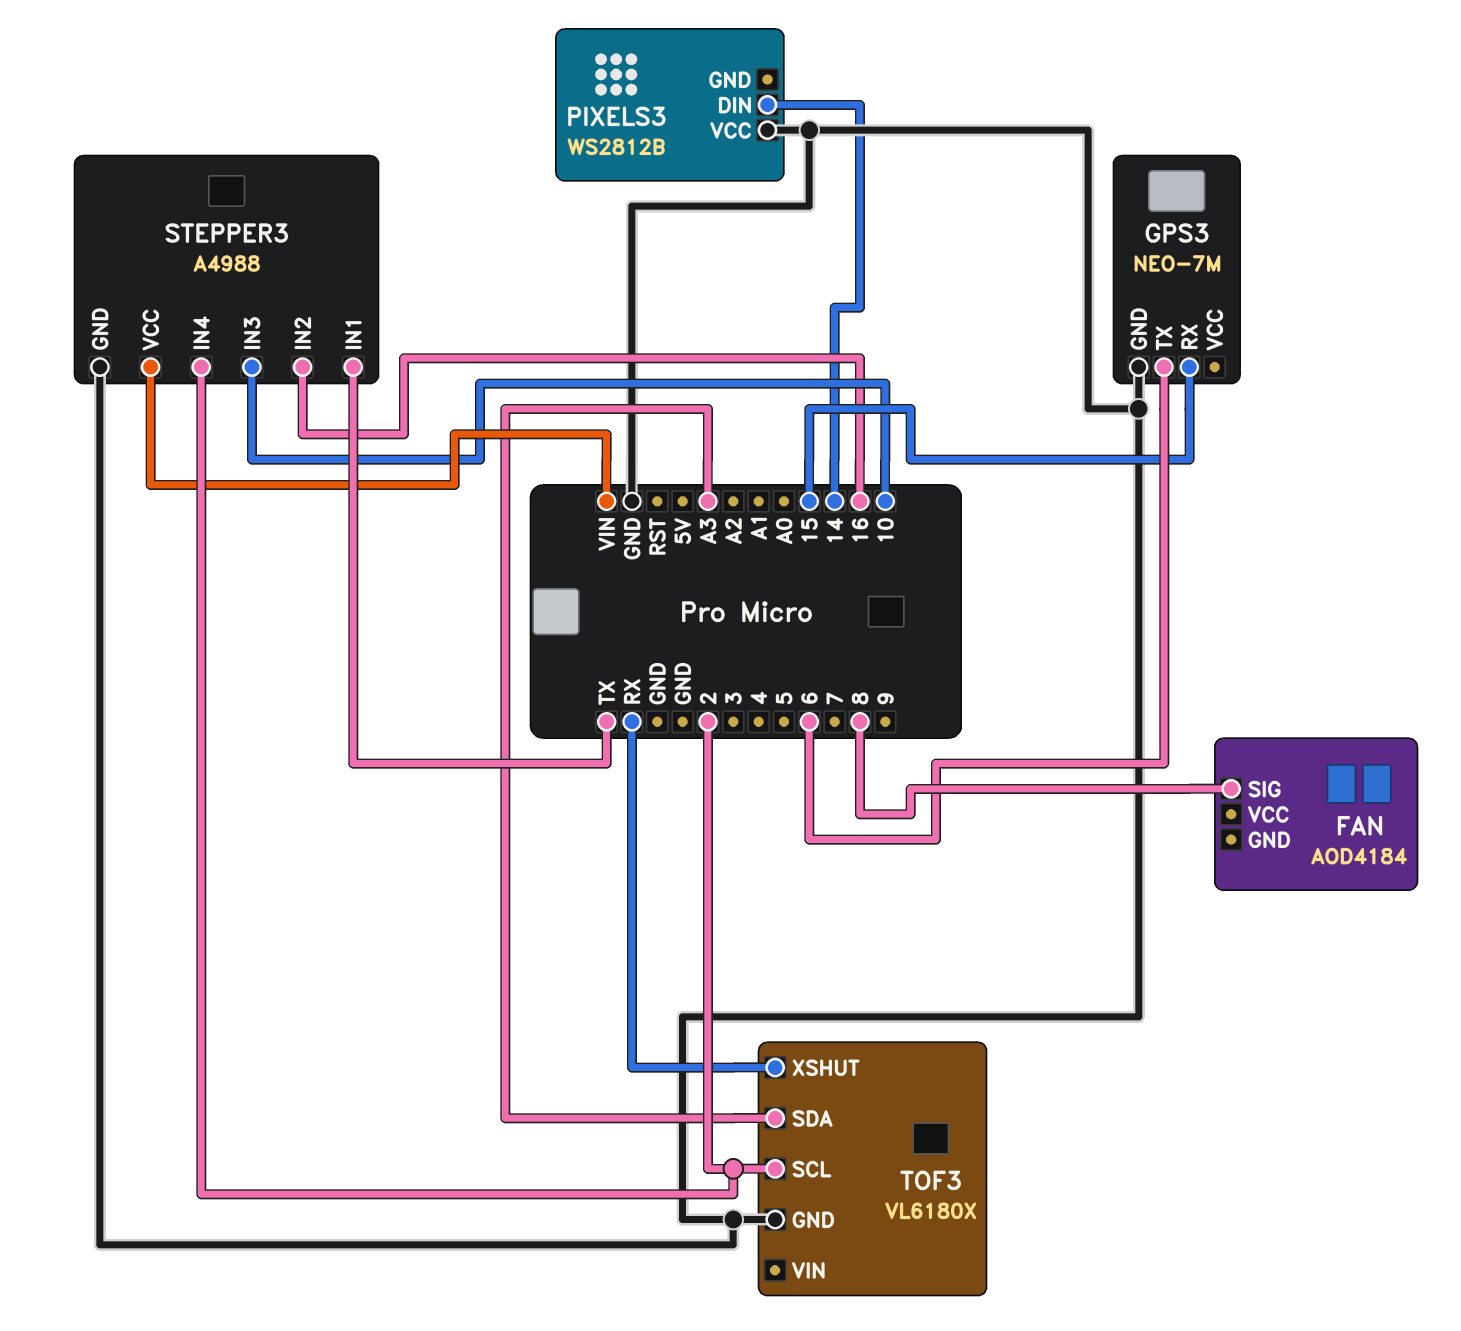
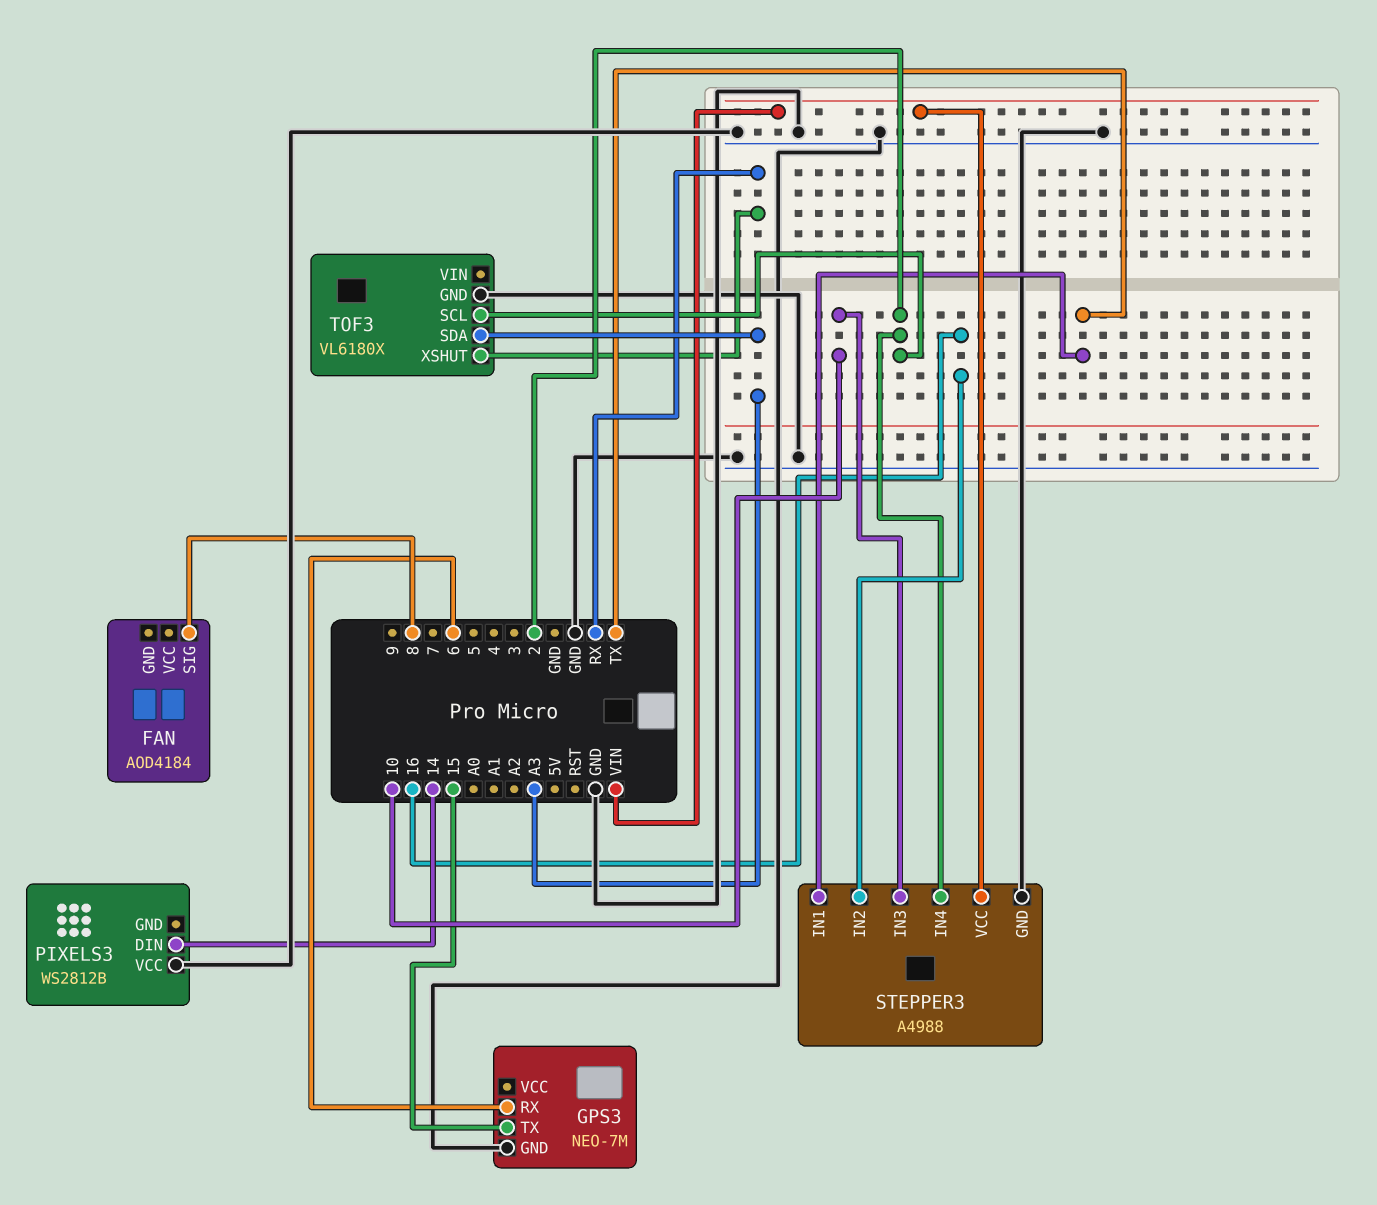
GPS3 pin RX: 15 -> 6
GPS3 pin TX: 6 -> 15

